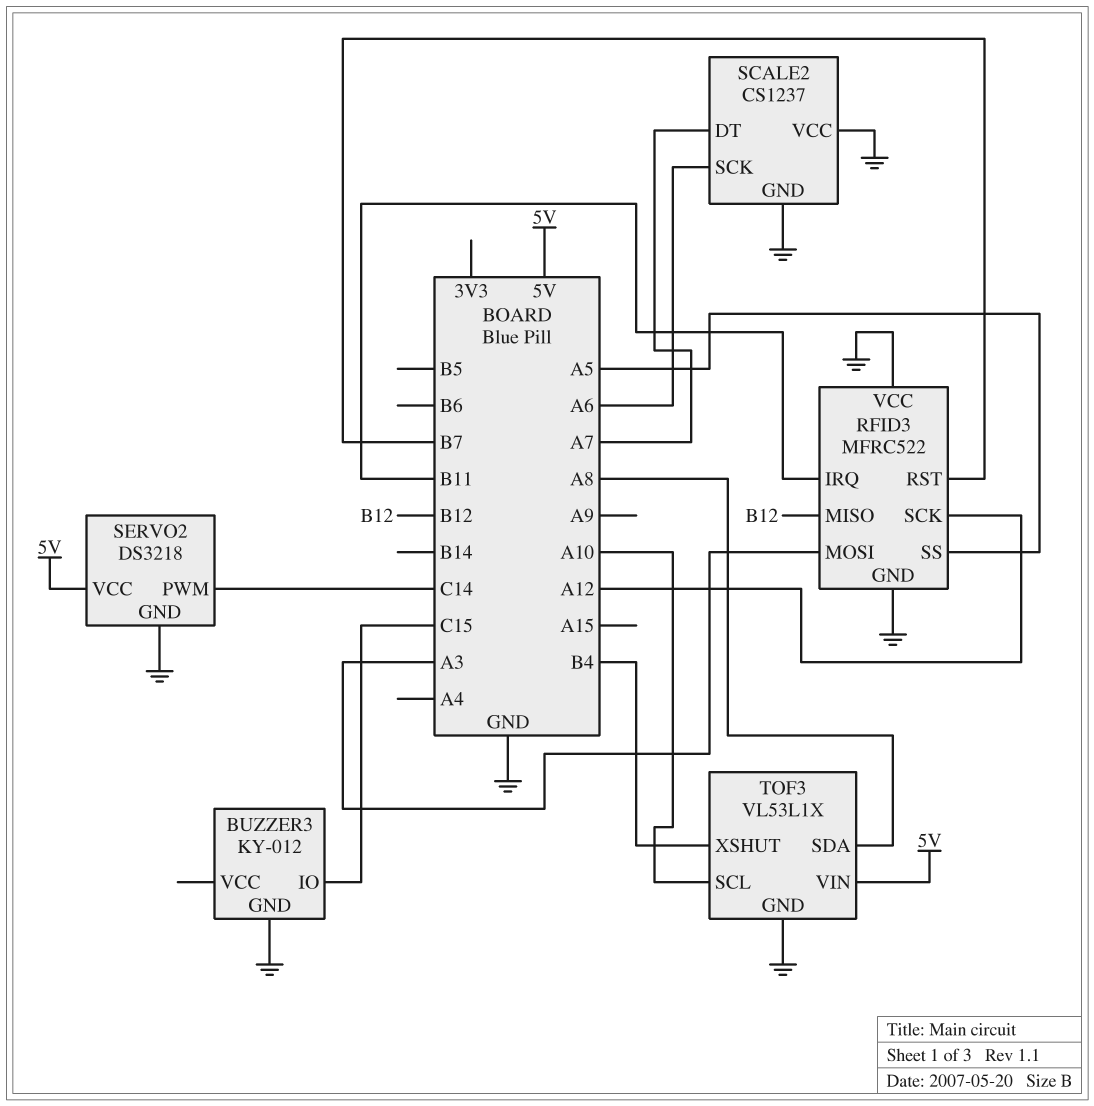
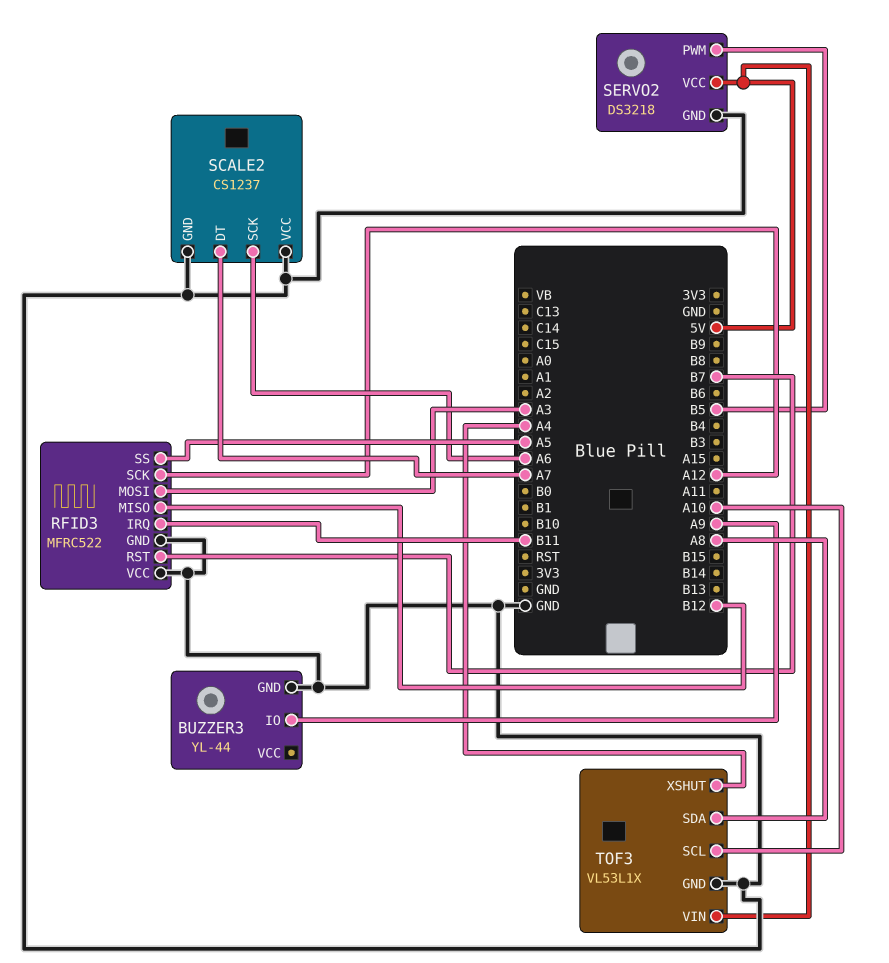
BUZZER3: KY-012 -> YL-44
BUZZER3 pin IO: C15 -> A9
SERVO2 pin PWM: C14 -> B5
TOF3 pin XSHUT: B4 -> A4

